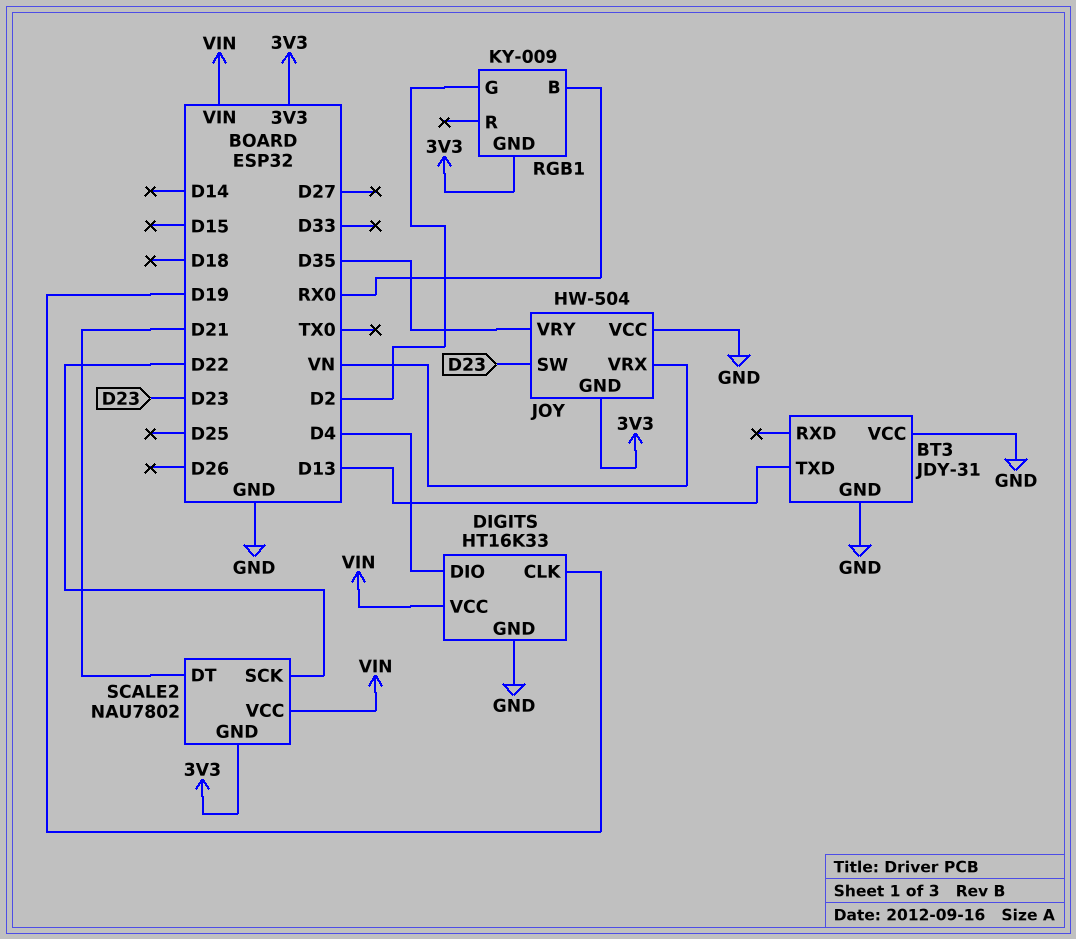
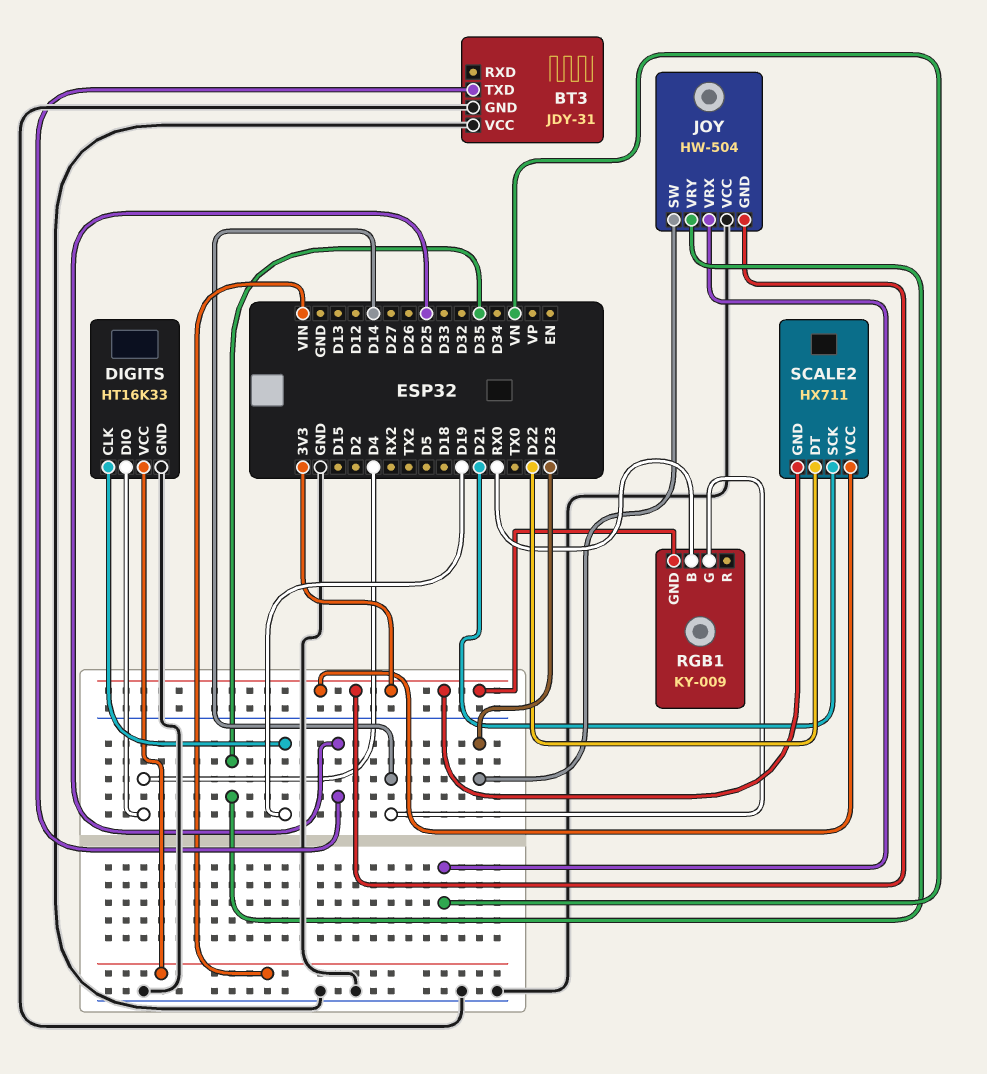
BT3 pin TXD: D13 -> D25
RGB1 pin G: D2 -> D14
SCALE2: NAU7802 -> HX711
SCALE2 pin DT: D21 -> D22
SCALE2 pin SCK: D22 -> D21
SCALE2 pin VCC: VIN -> 3V3

